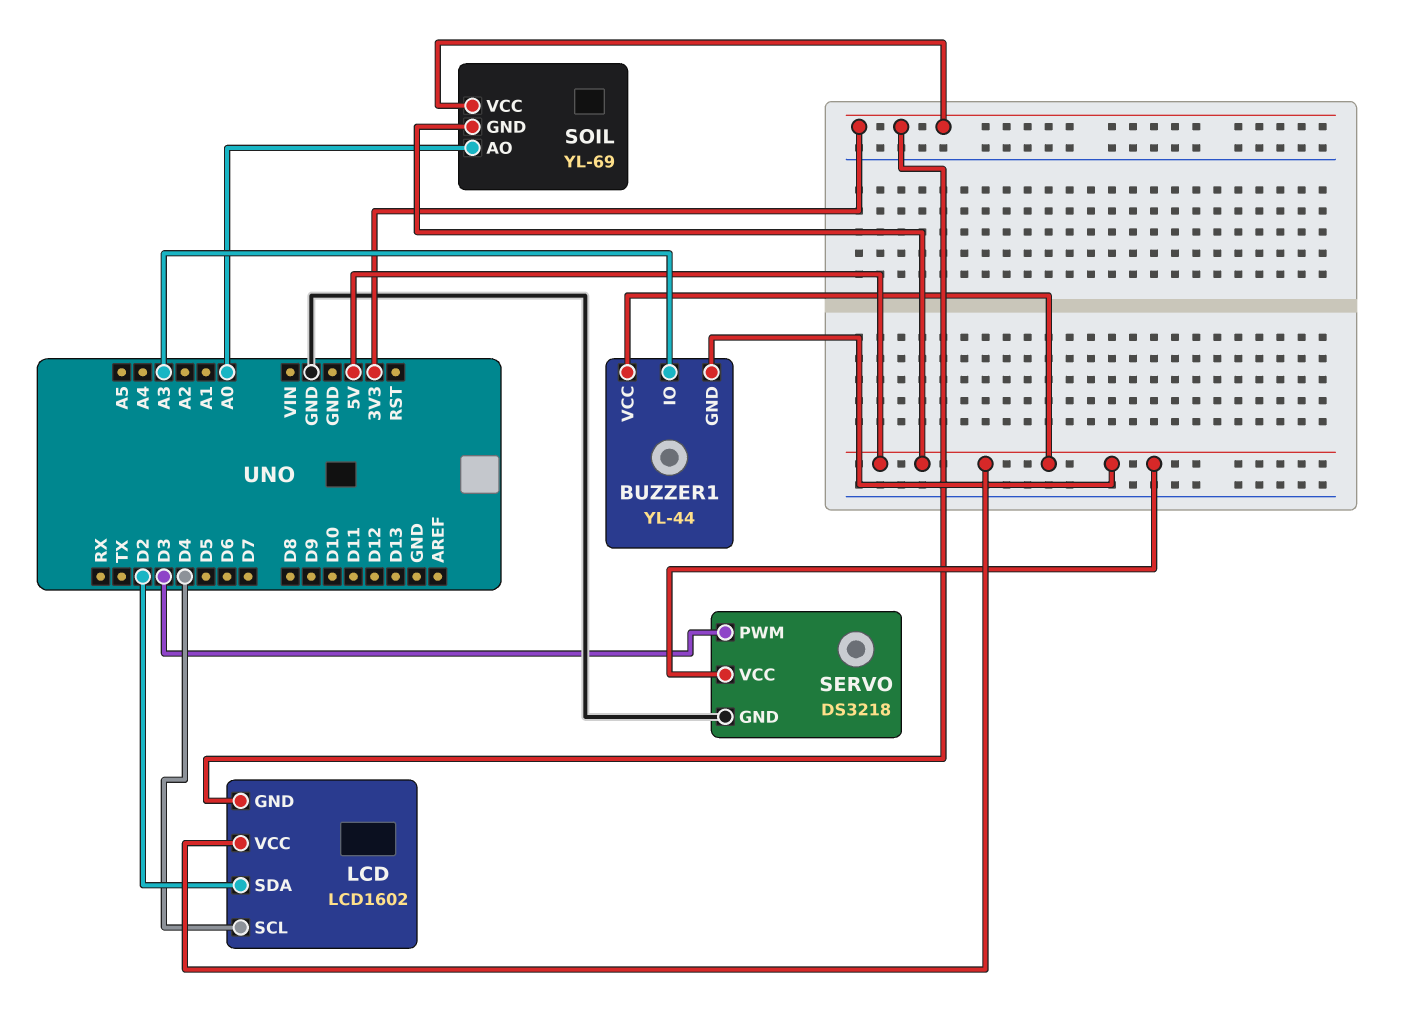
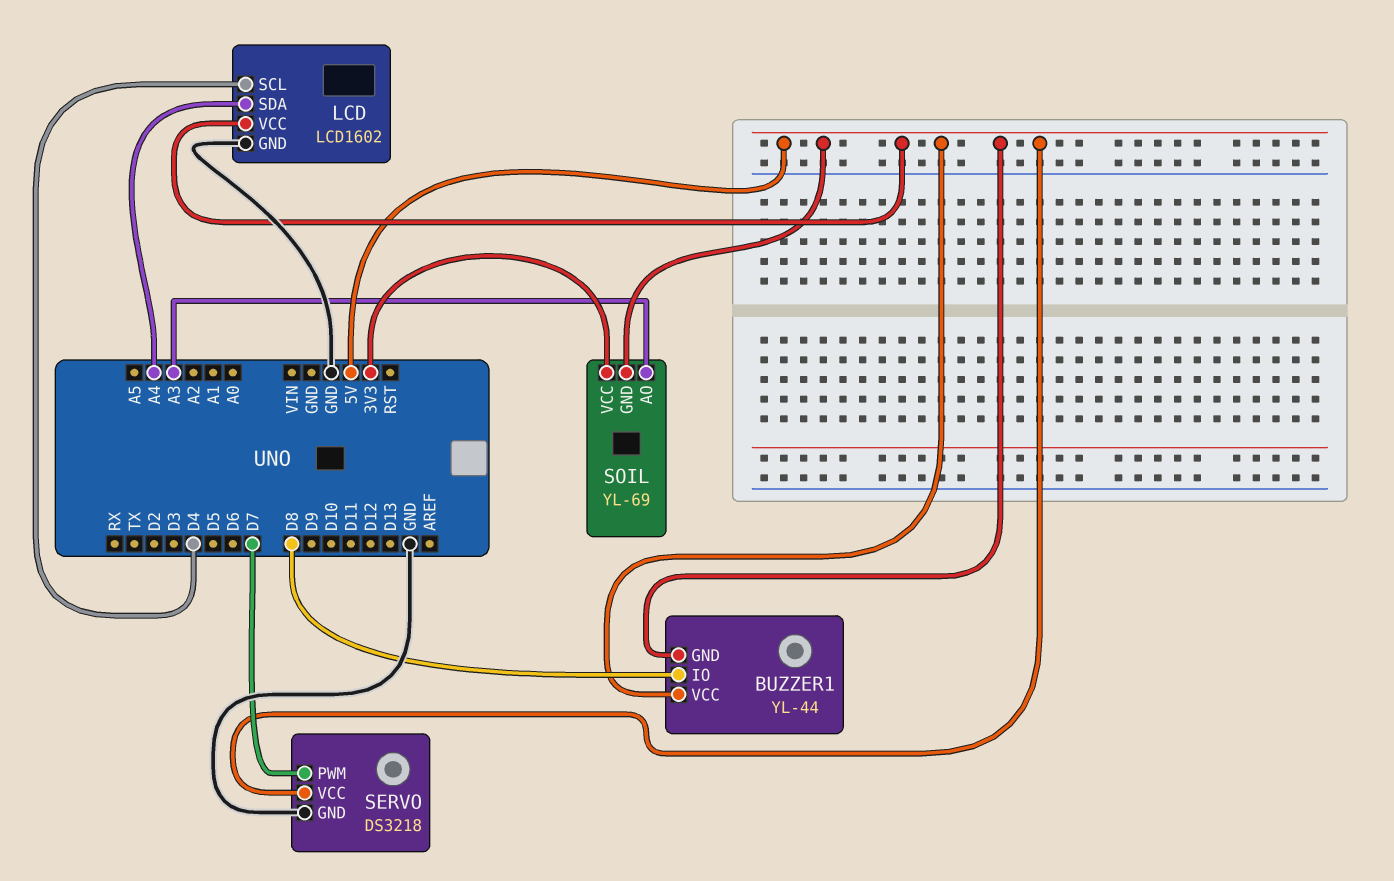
BUZZER1 pin IO: A3 -> D8
LCD pin GND: 3V3 -> GND
LCD pin SDA: D2 -> A4
SERVO pin PWM: D3 -> D7
SOIL pin AO: A0 -> A3

